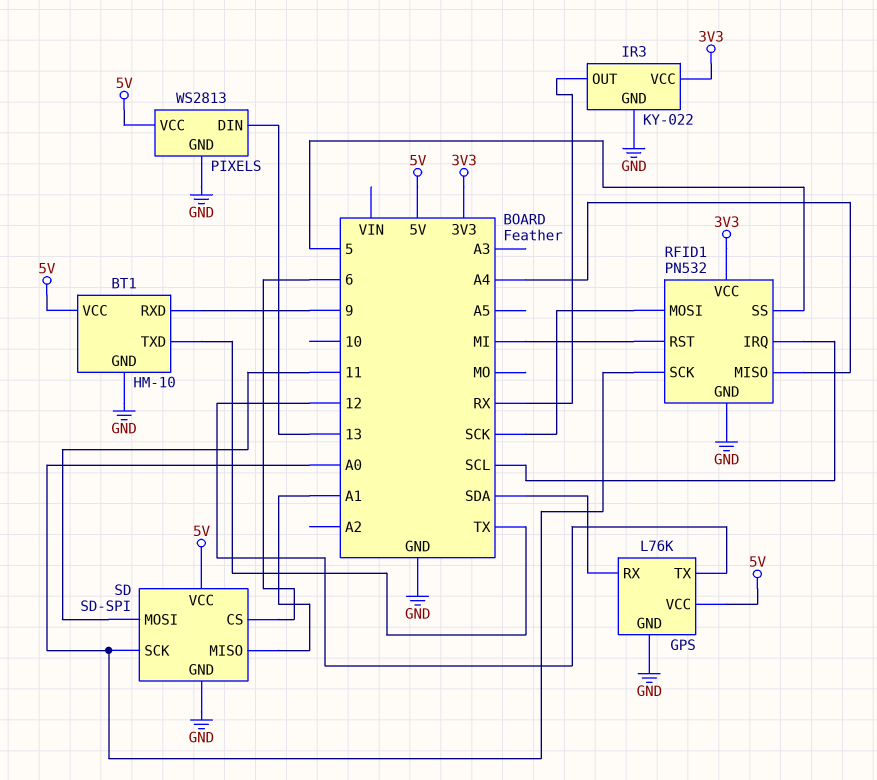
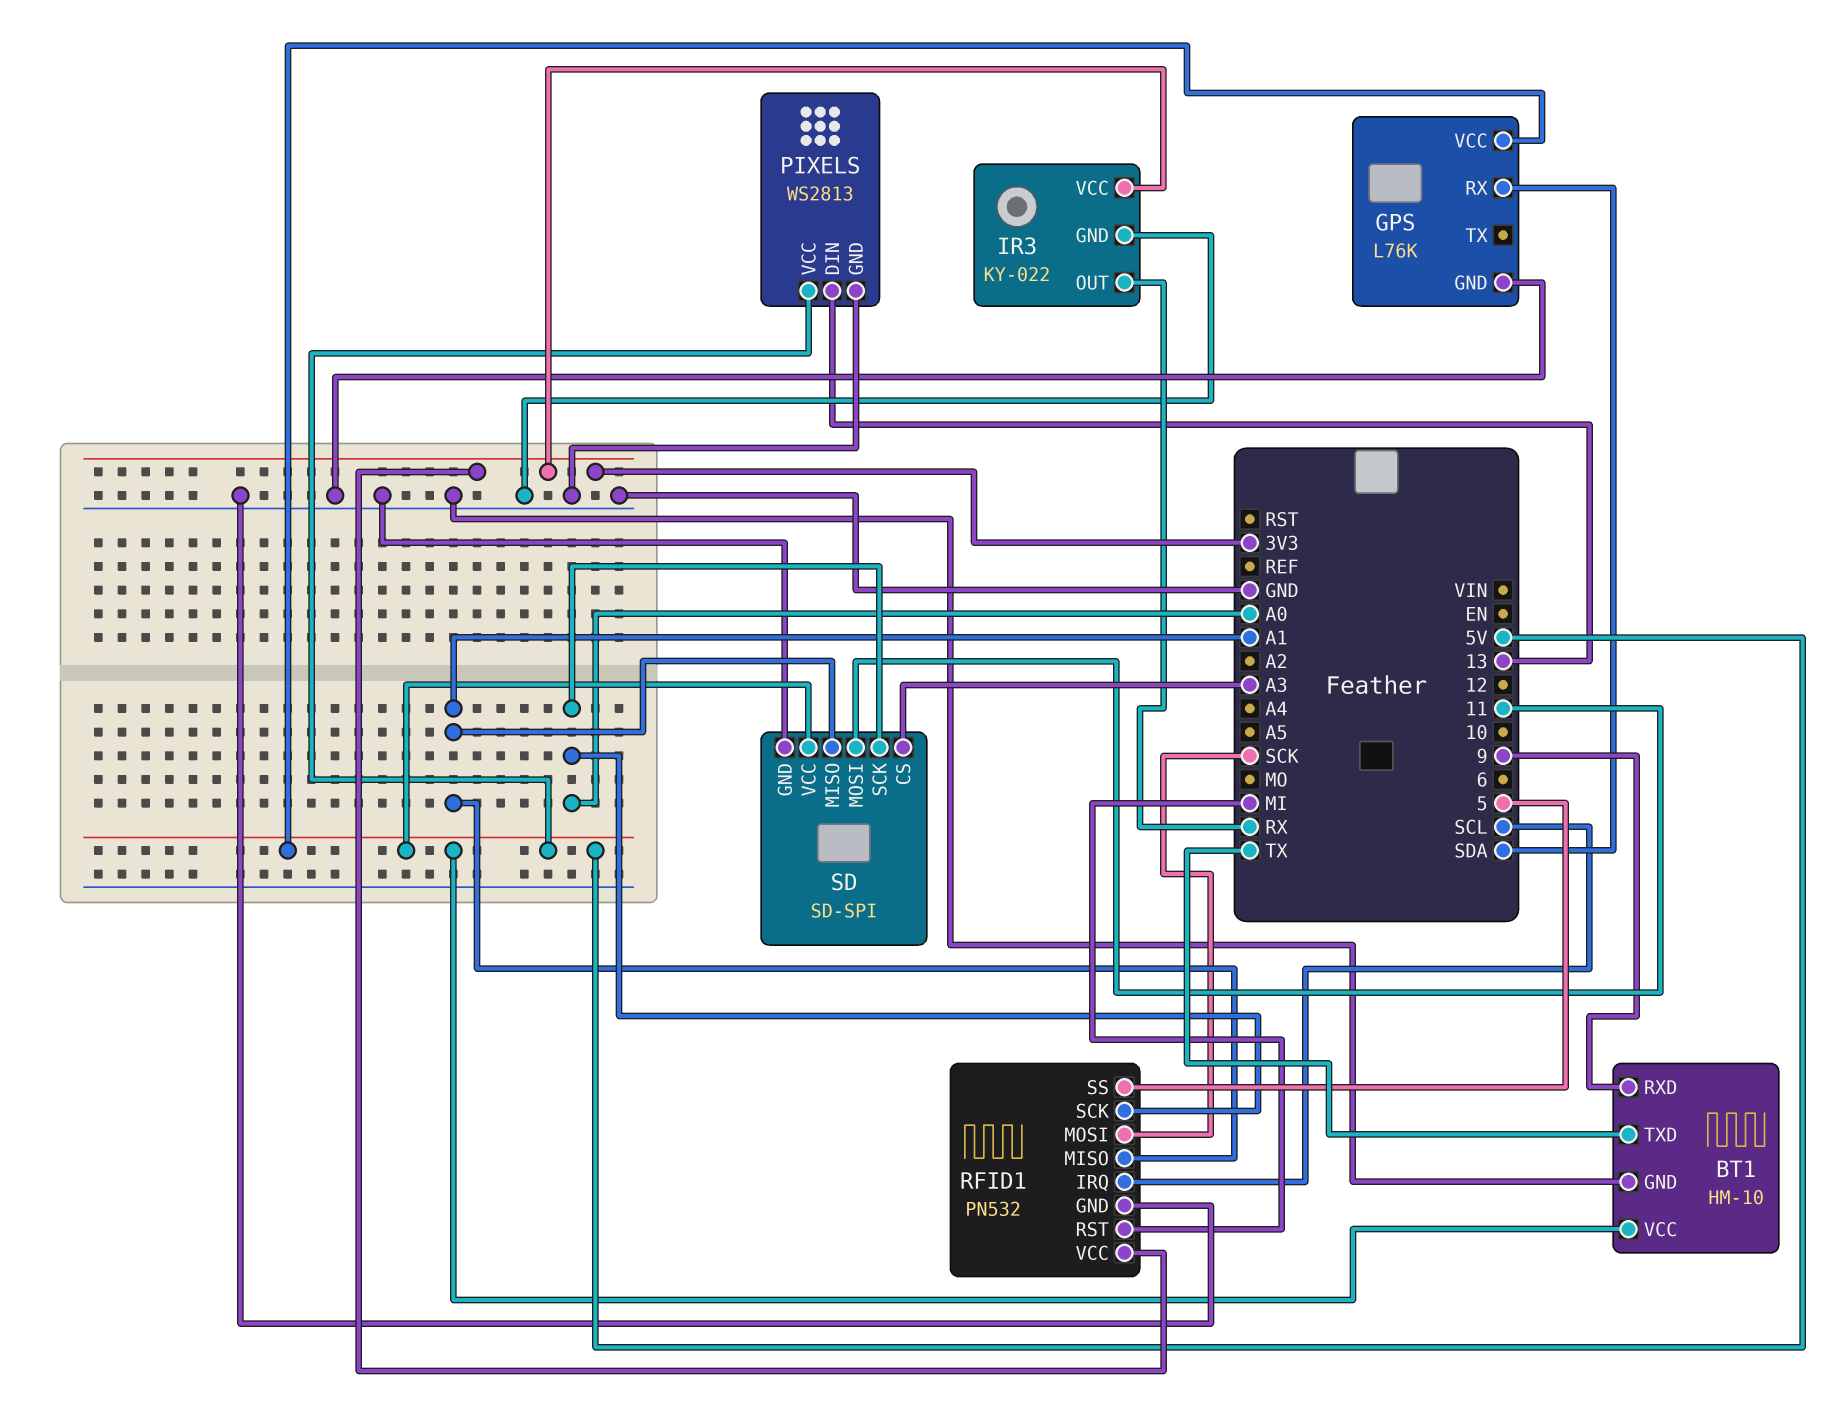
GPS pin TX: 12 -> none
RFID1 pin MISO: A4 -> A1
SD pin CS: 6 -> A3

